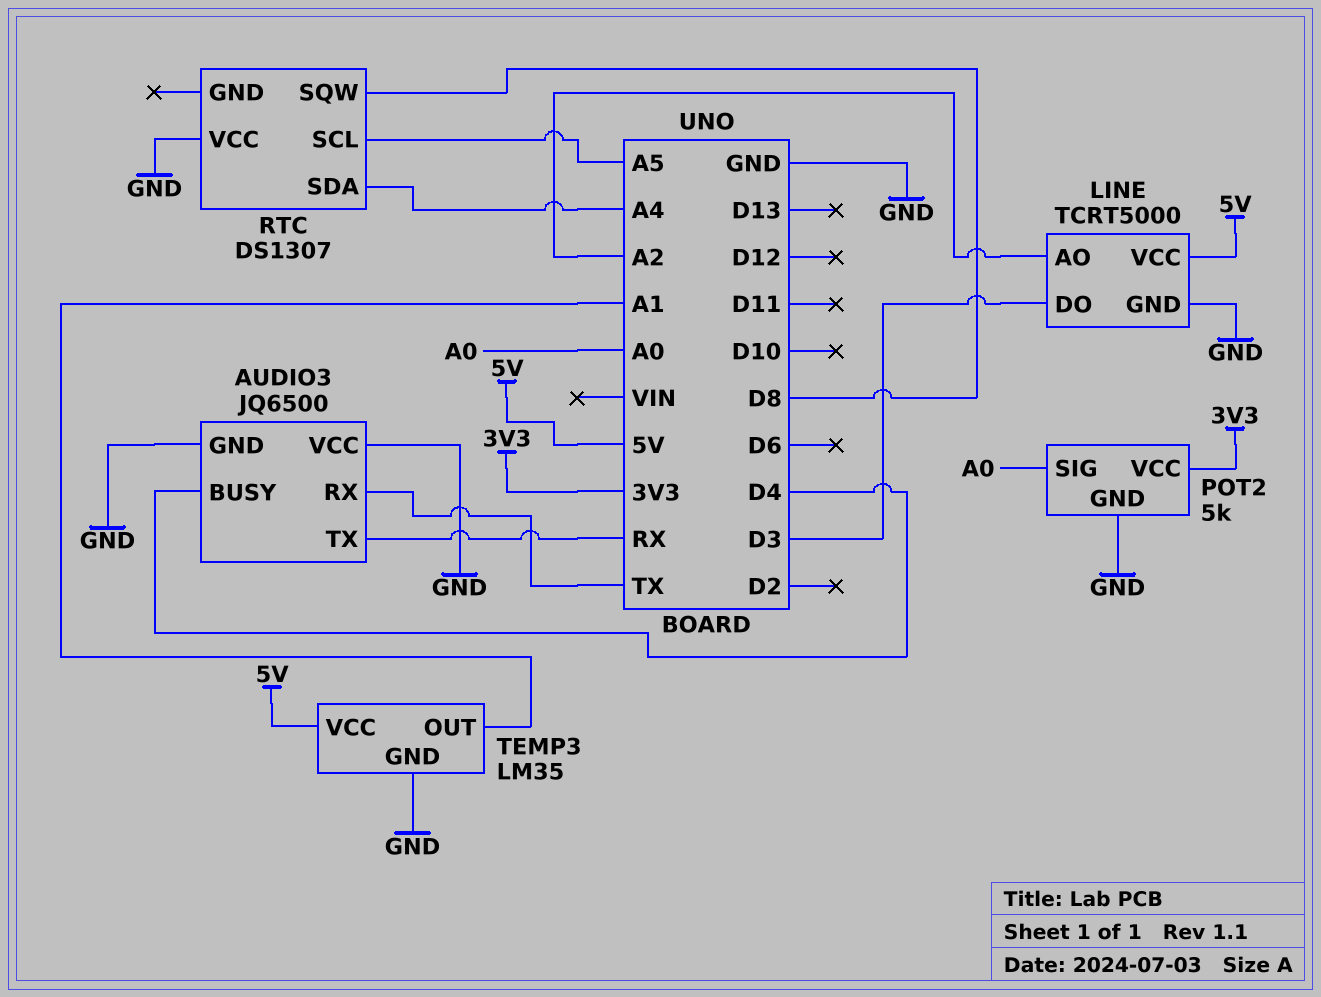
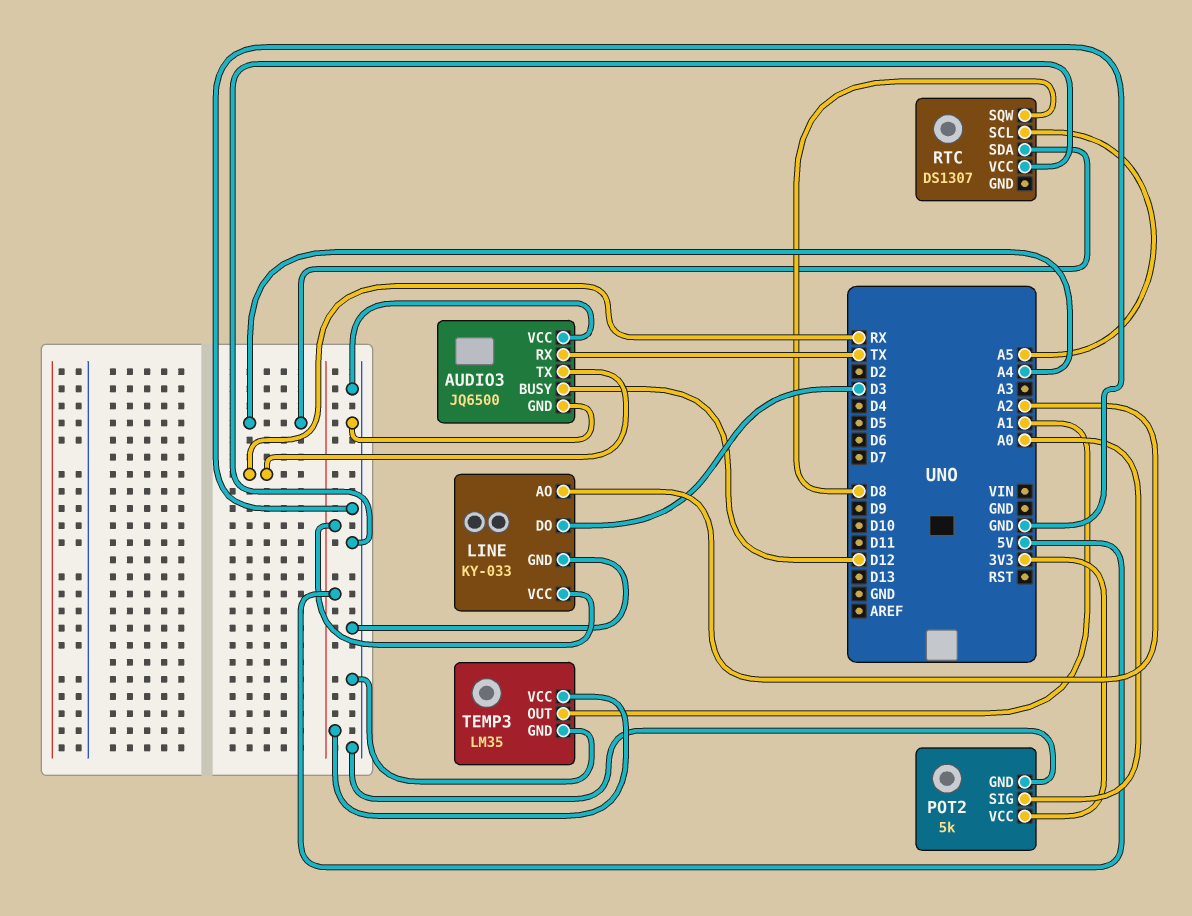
AUDIO3 pin BUSY: D4 -> D12
LINE: TCRT5000 -> KY-033

